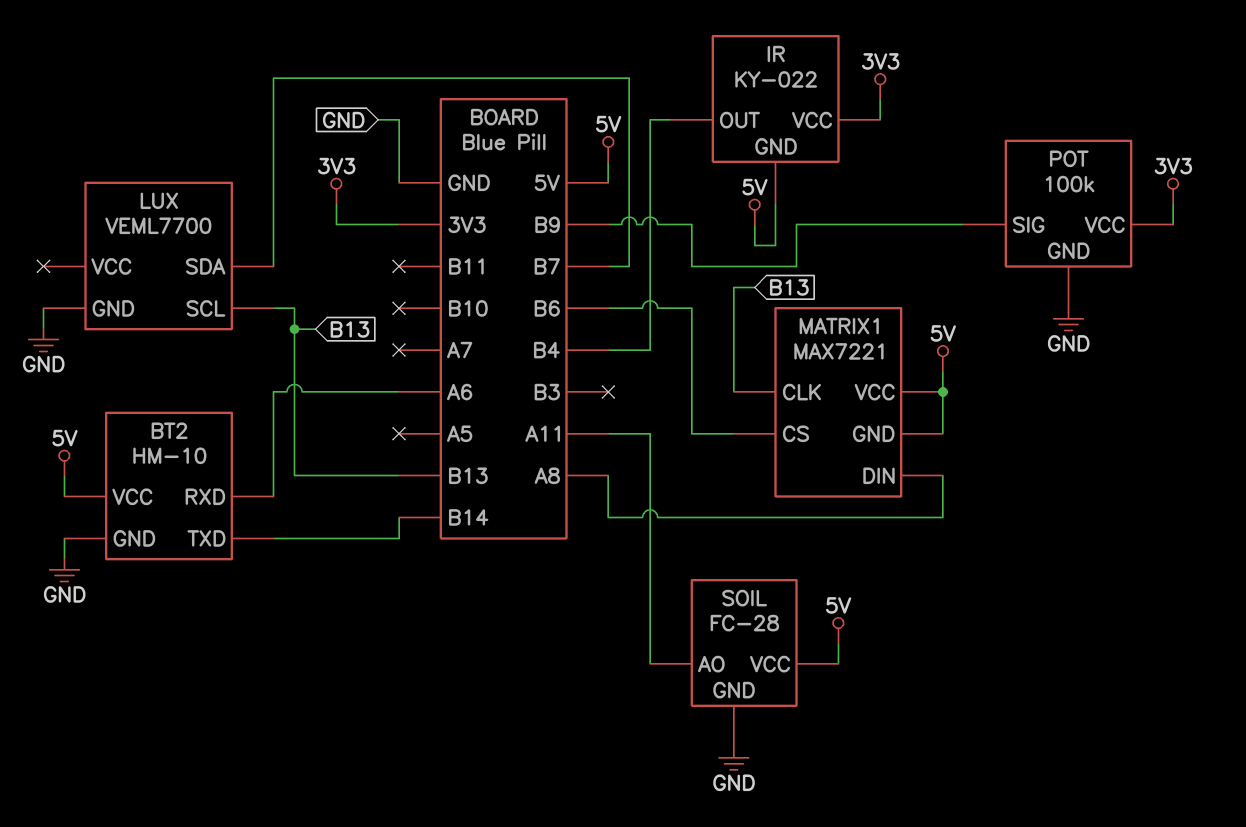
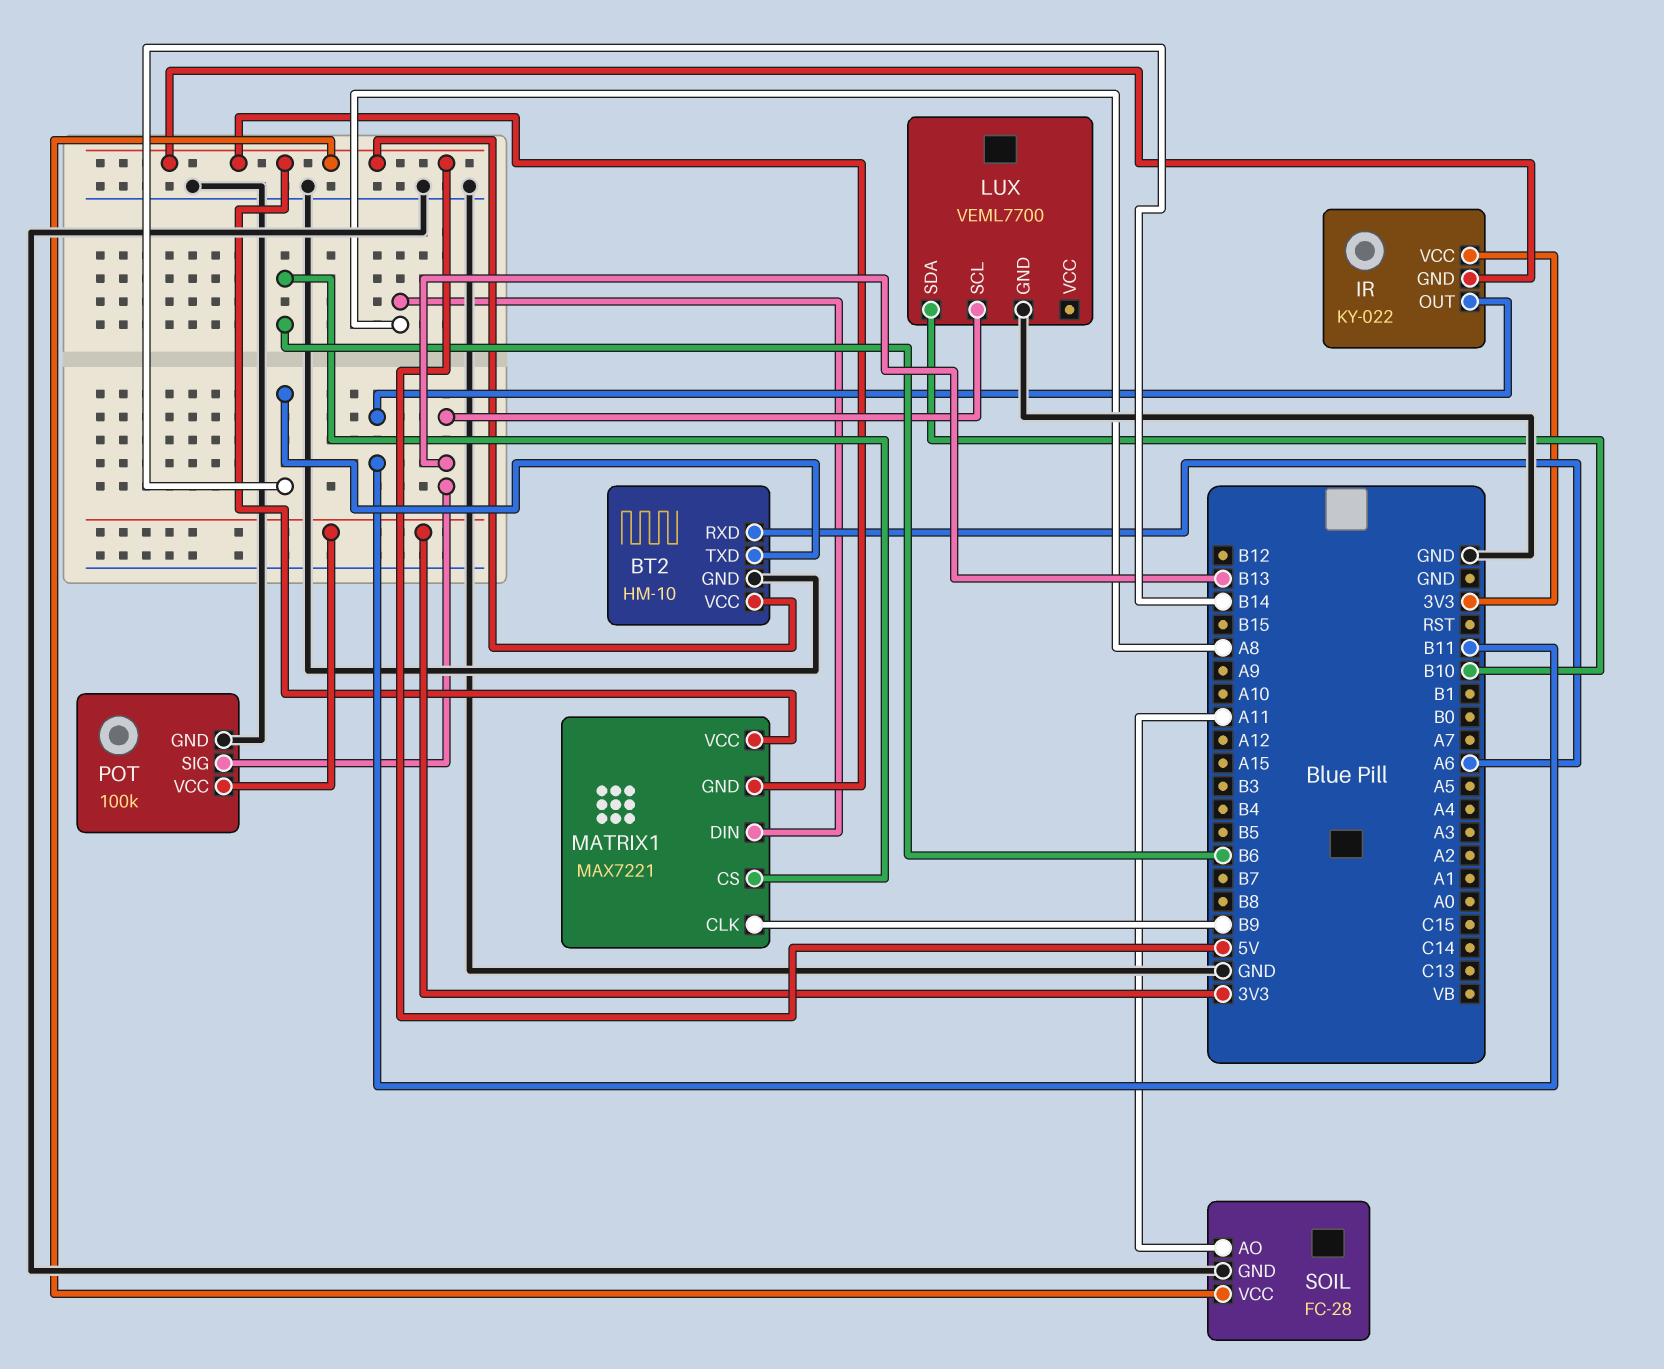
IR pin OUT: B4 -> B11
LUX pin SDA: B7 -> B10
MATRIX1 pin CLK: B13 -> B9
POT pin SIG: B9 -> B13

